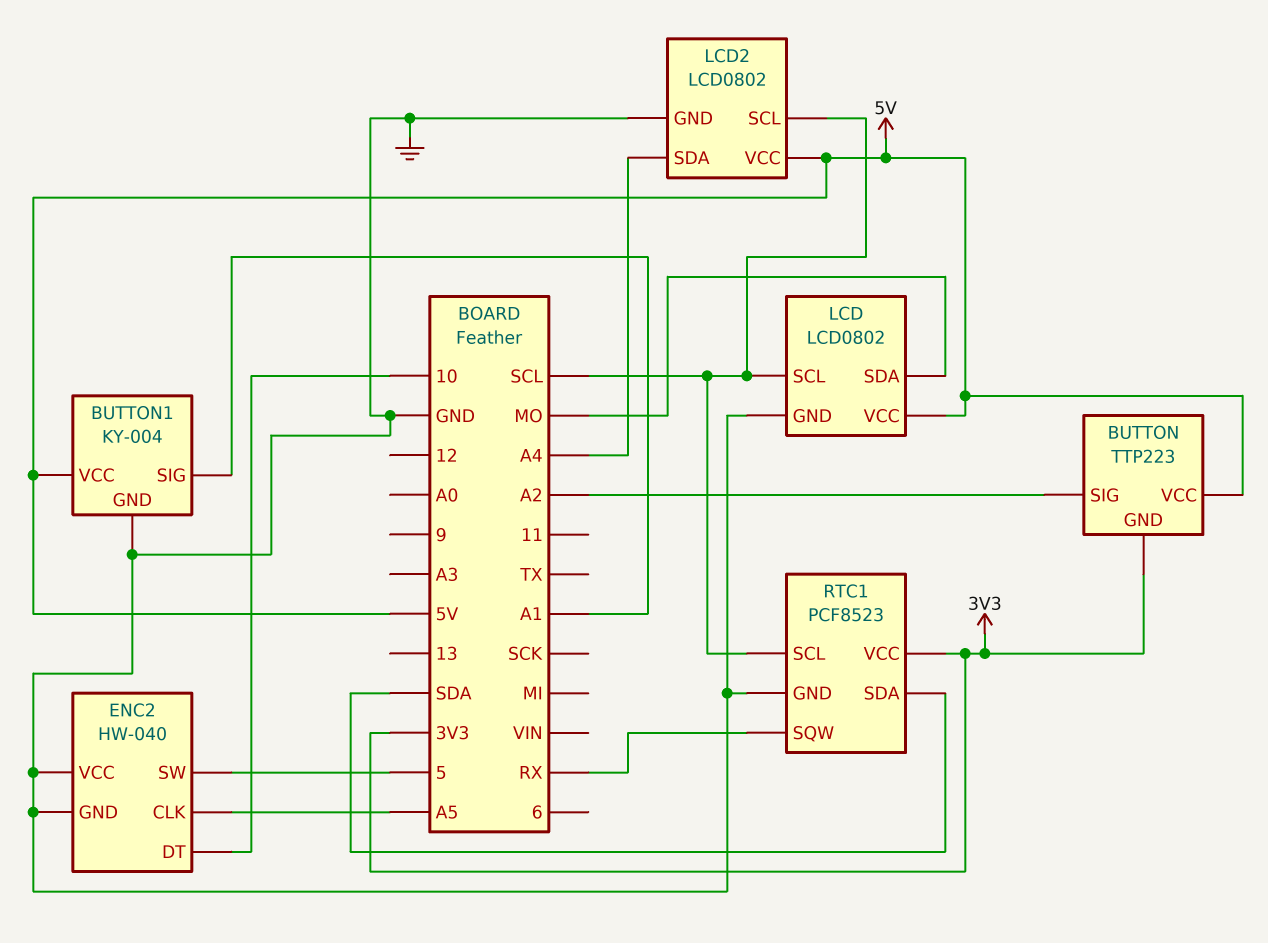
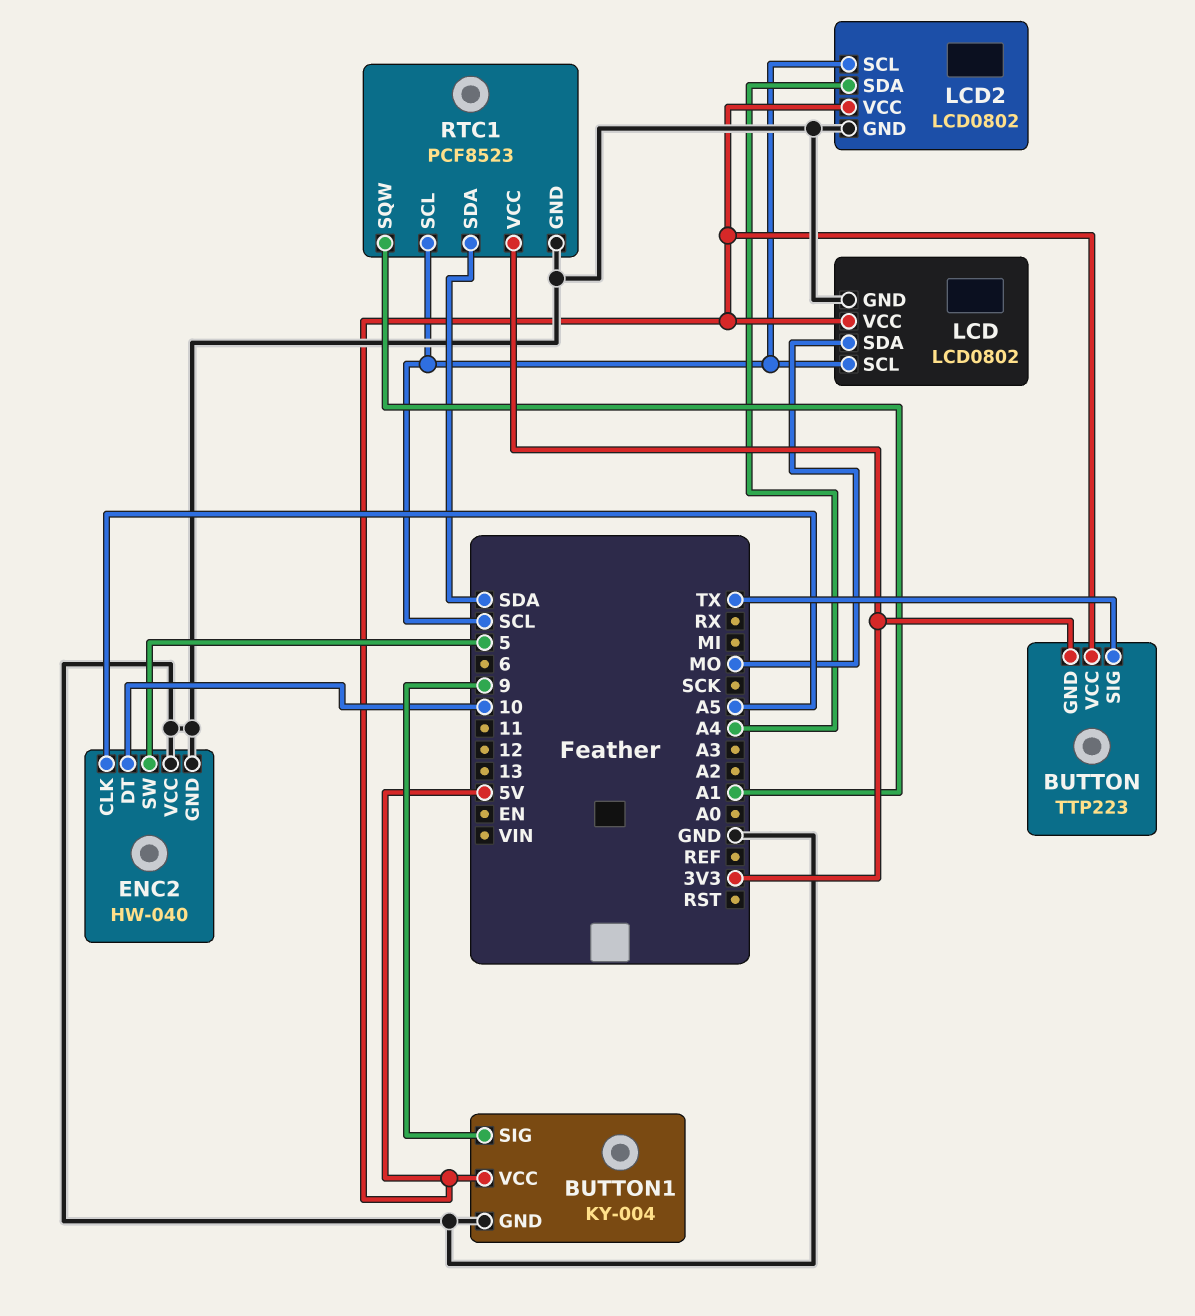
BUTTON pin SIG: A2 -> TX
BUTTON1 pin SIG: A1 -> 9
RTC1 pin SQW: RX -> A1

